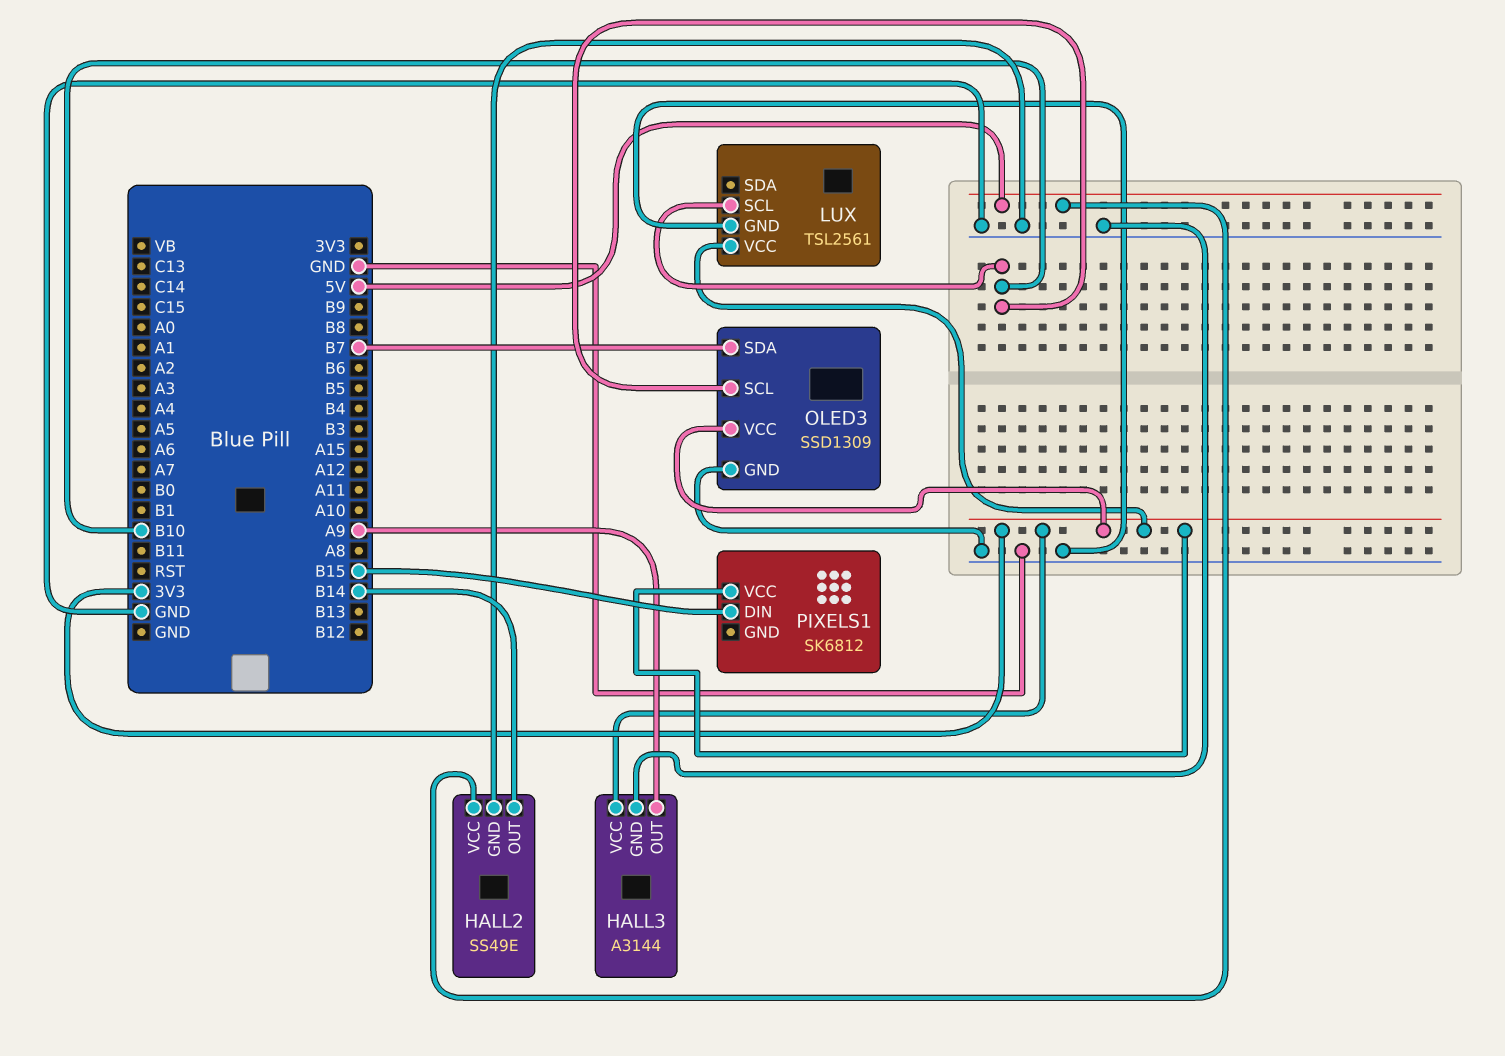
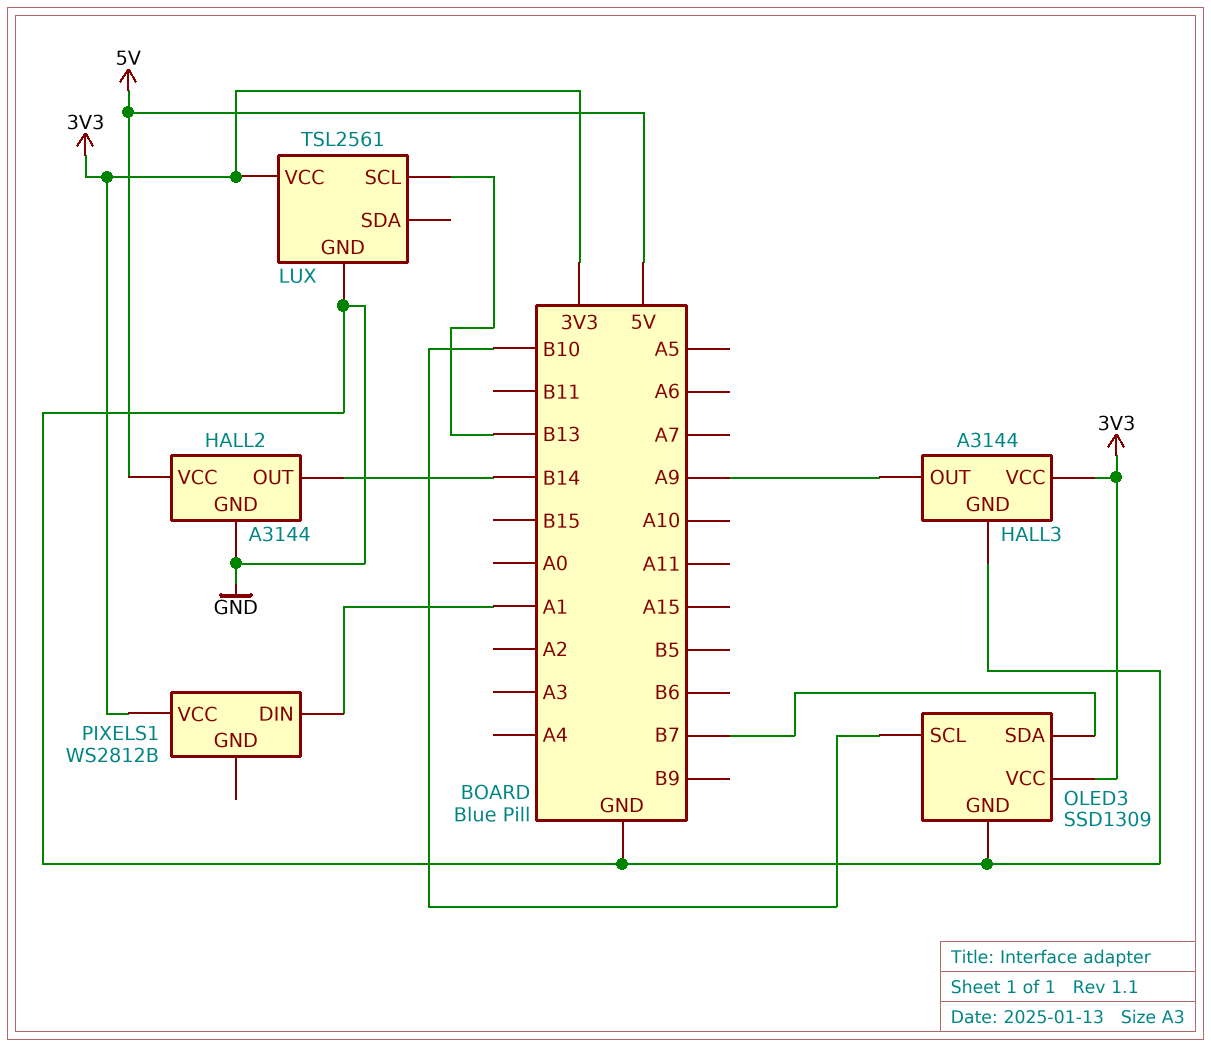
HALL2: SS49E -> A3144
LUX pin SCL: B10 -> B13
PIXELS1: SK6812 -> WS2812B
PIXELS1 pin DIN: B15 -> A1

